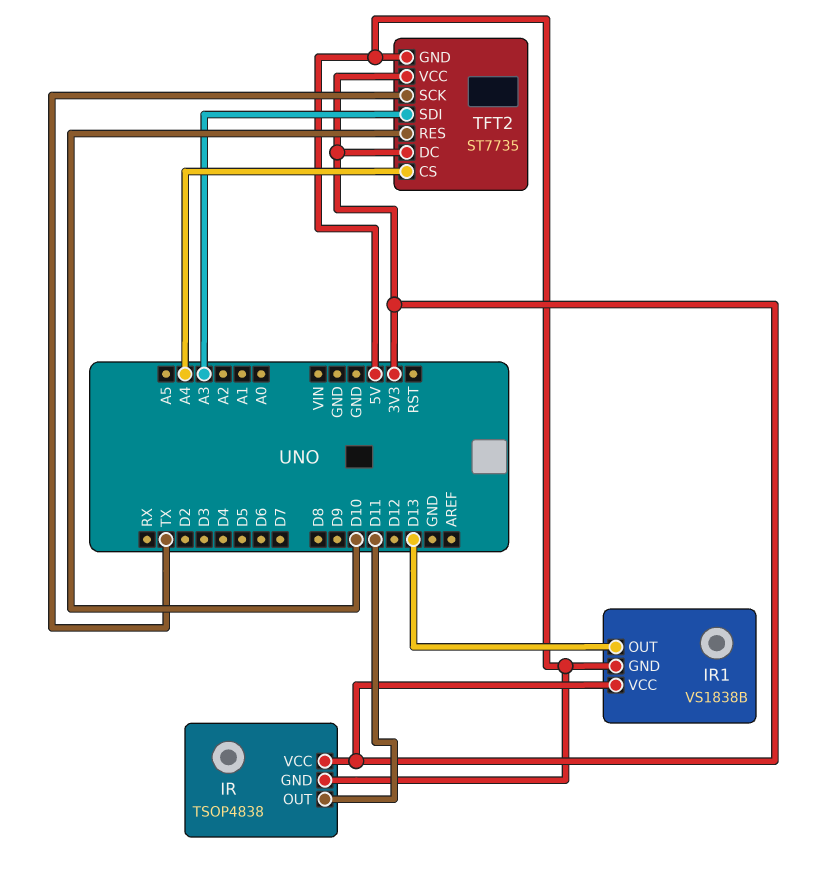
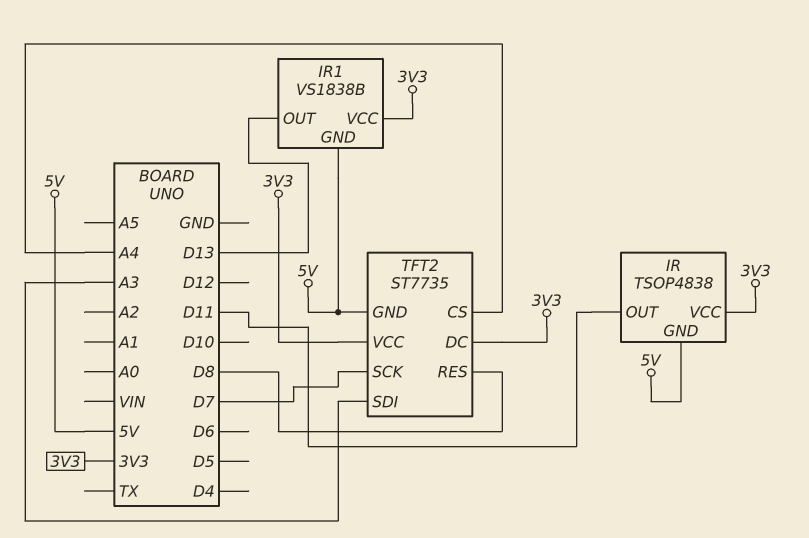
TFT2 pin RES: D10 -> D8
TFT2 pin SCK: TX -> D7

